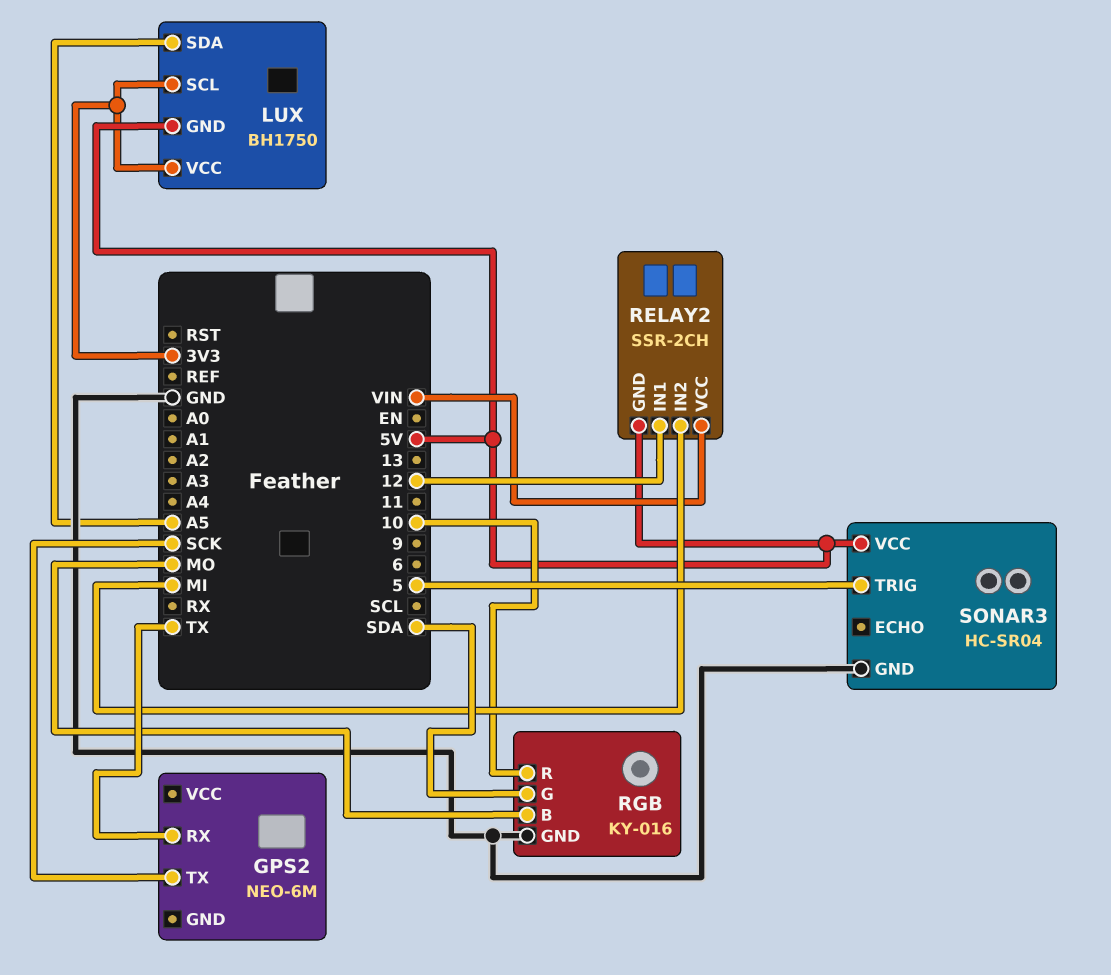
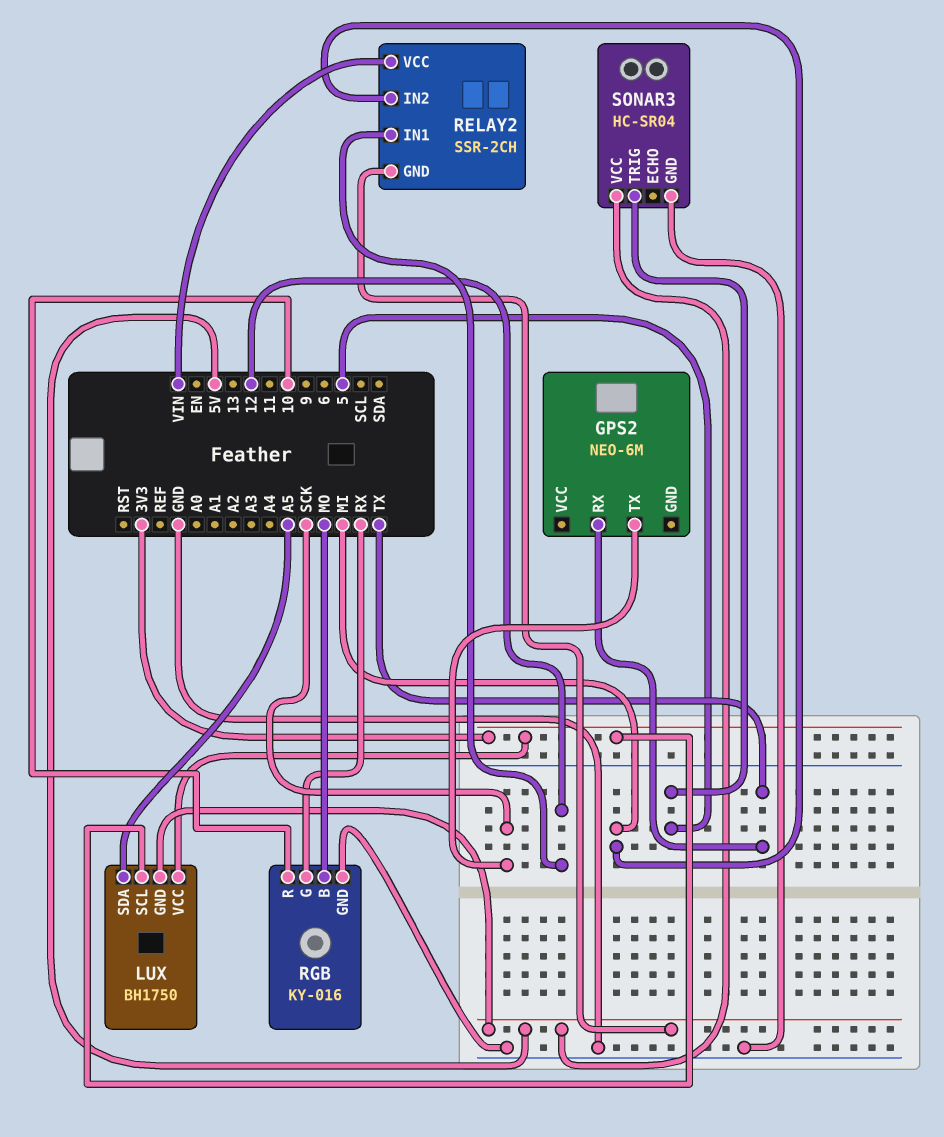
RGB pin G: SDA -> RX

